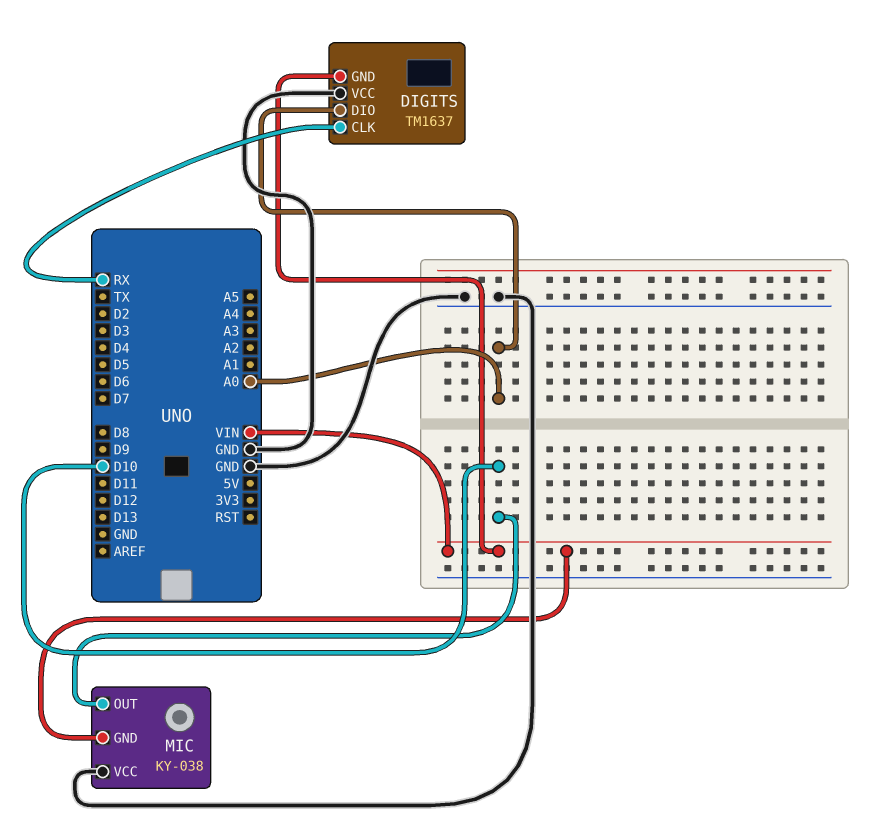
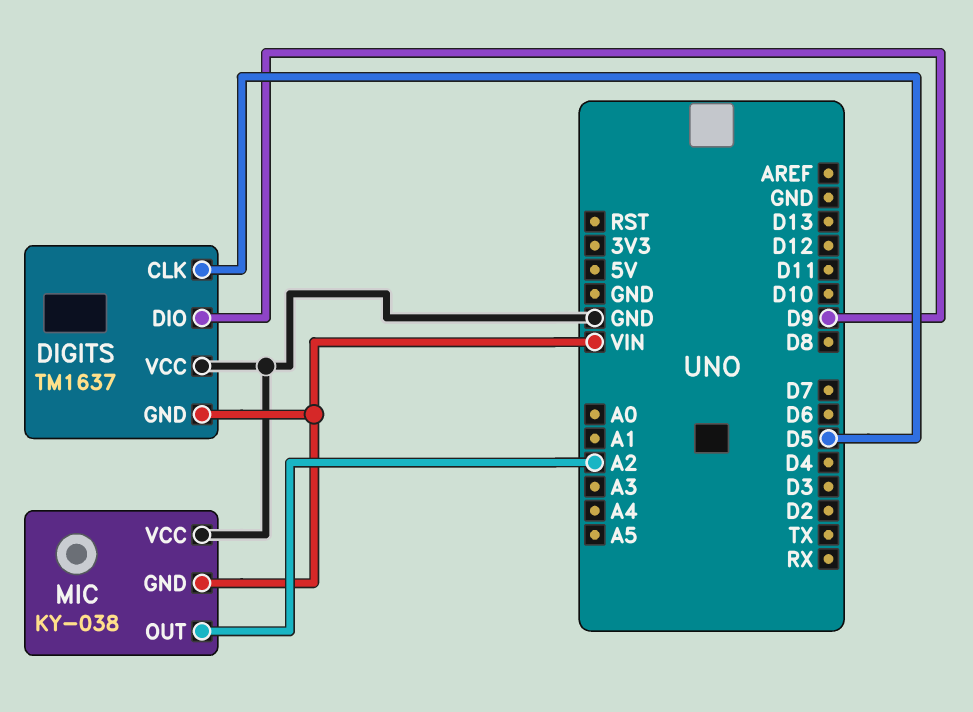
DIGITS pin CLK: RX -> D5
DIGITS pin DIO: A0 -> D9
MIC pin OUT: D10 -> A2

